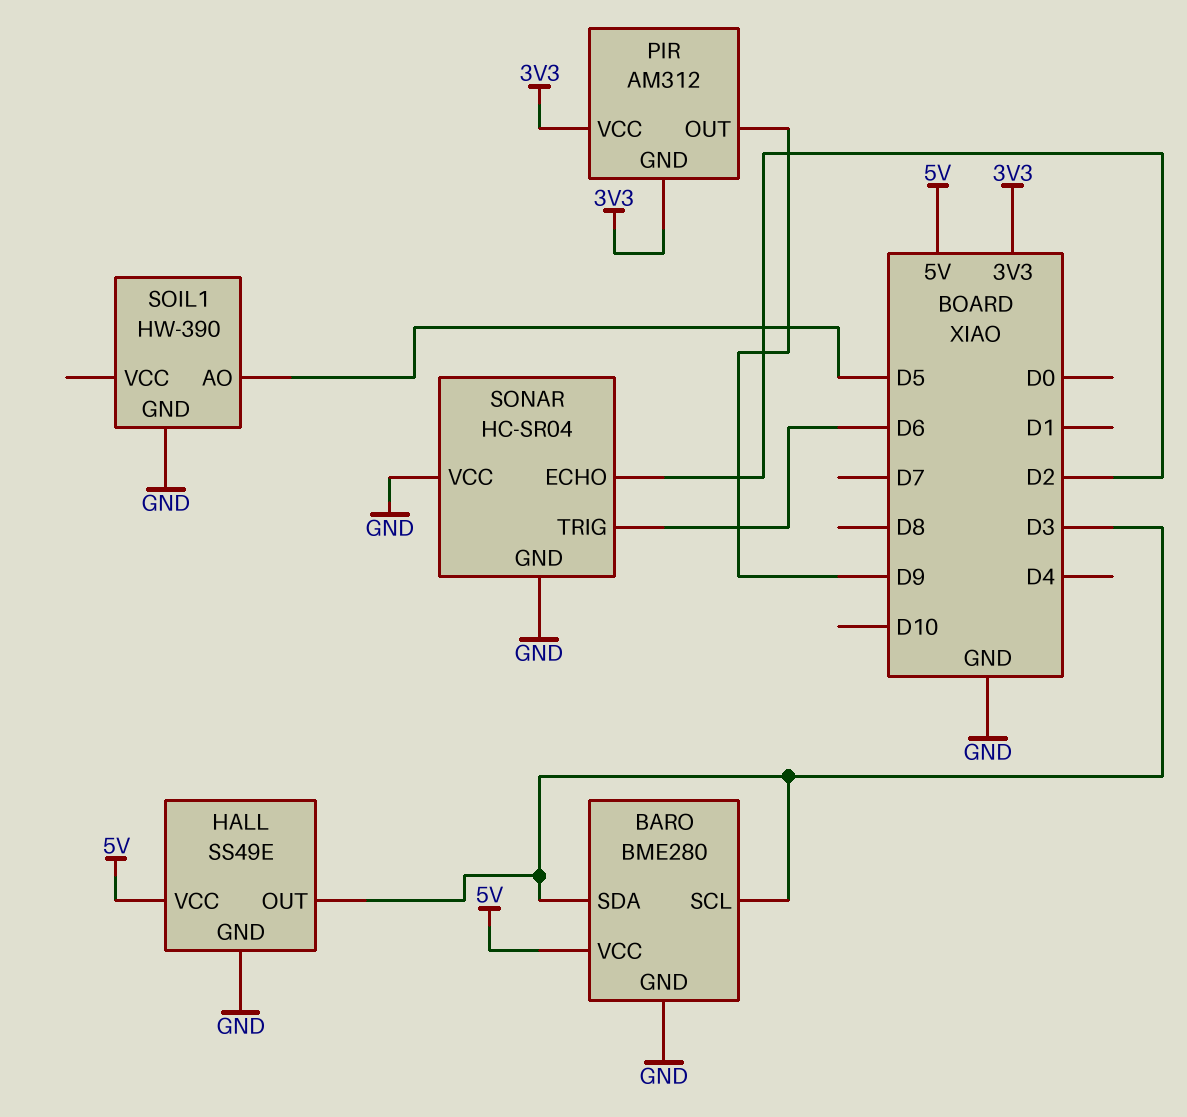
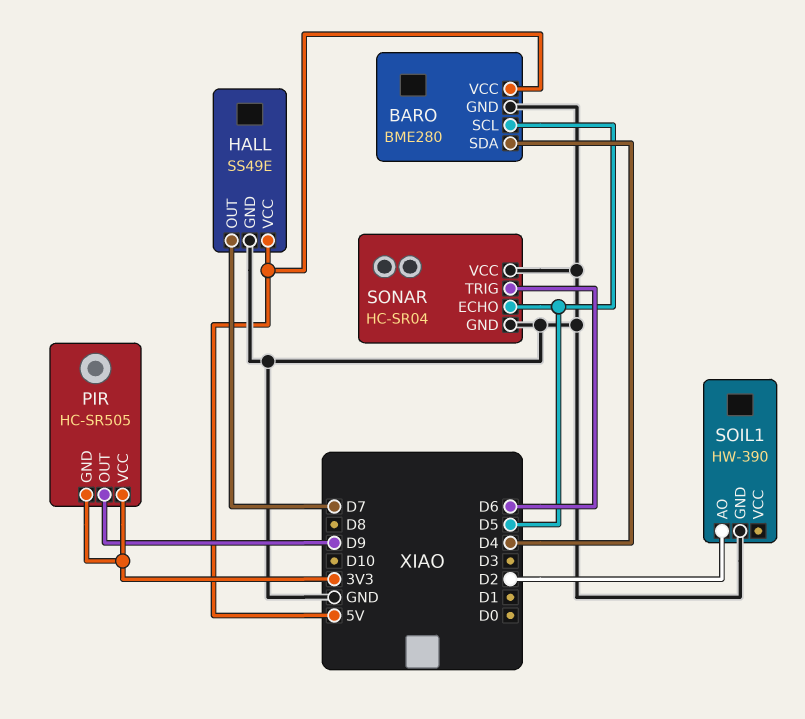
BARO pin SCL: D3 -> D5
BARO pin SDA: D3 -> D4
HALL pin OUT: D3 -> D7
PIR: AM312 -> HC-SR505
SOIL1 pin AO: D5 -> D2
SONAR pin ECHO: D2 -> D5

